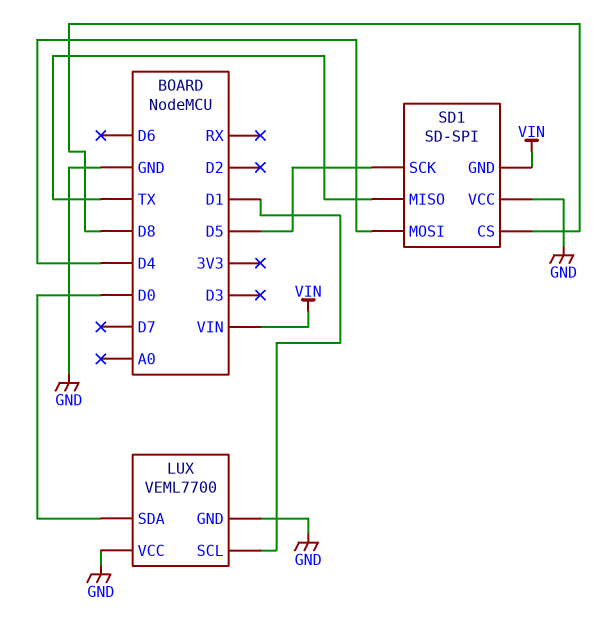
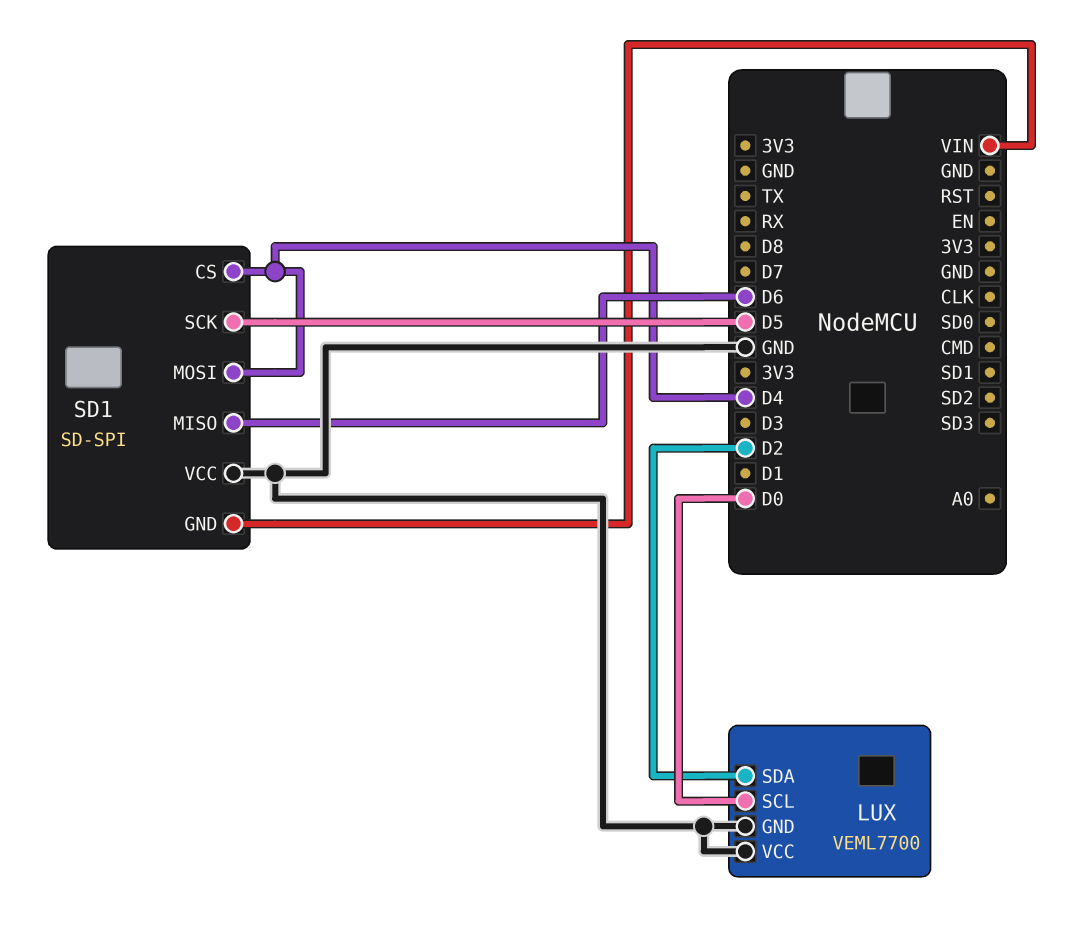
LUX pin SCL: D1 -> D0
LUX pin SDA: D0 -> D2
SD1 pin CS: D8 -> D4
SD1 pin MISO: TX -> D6

